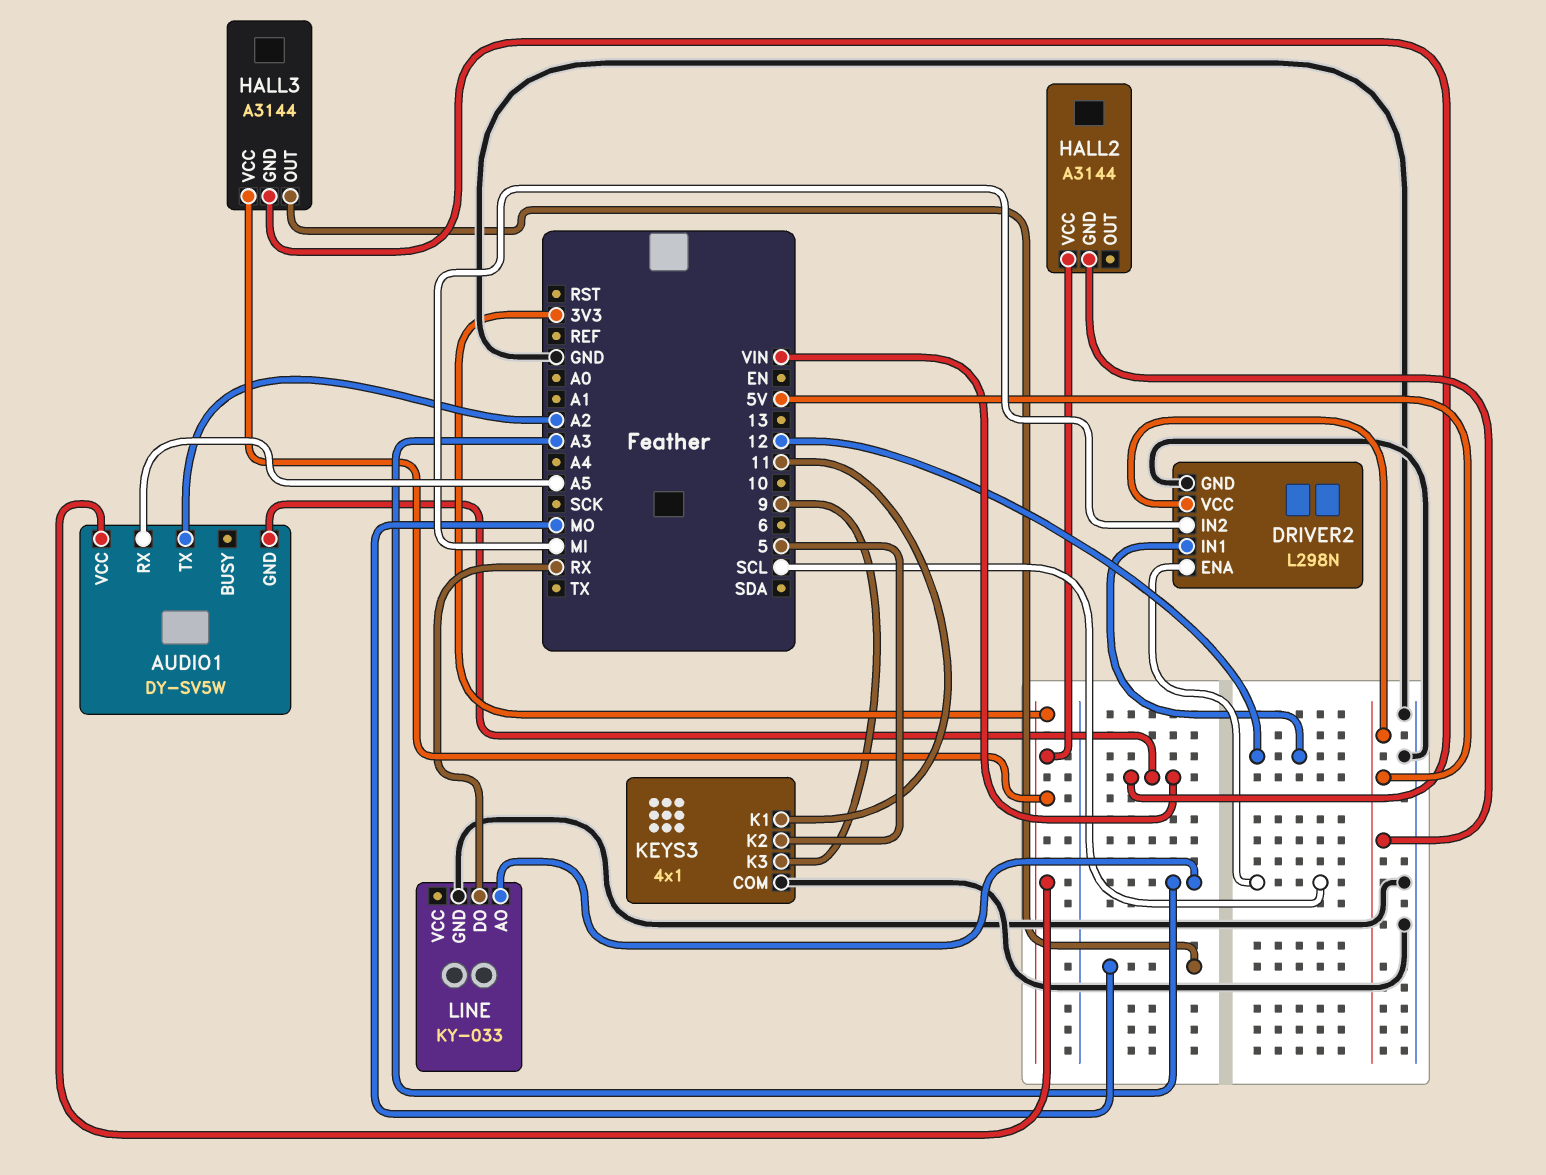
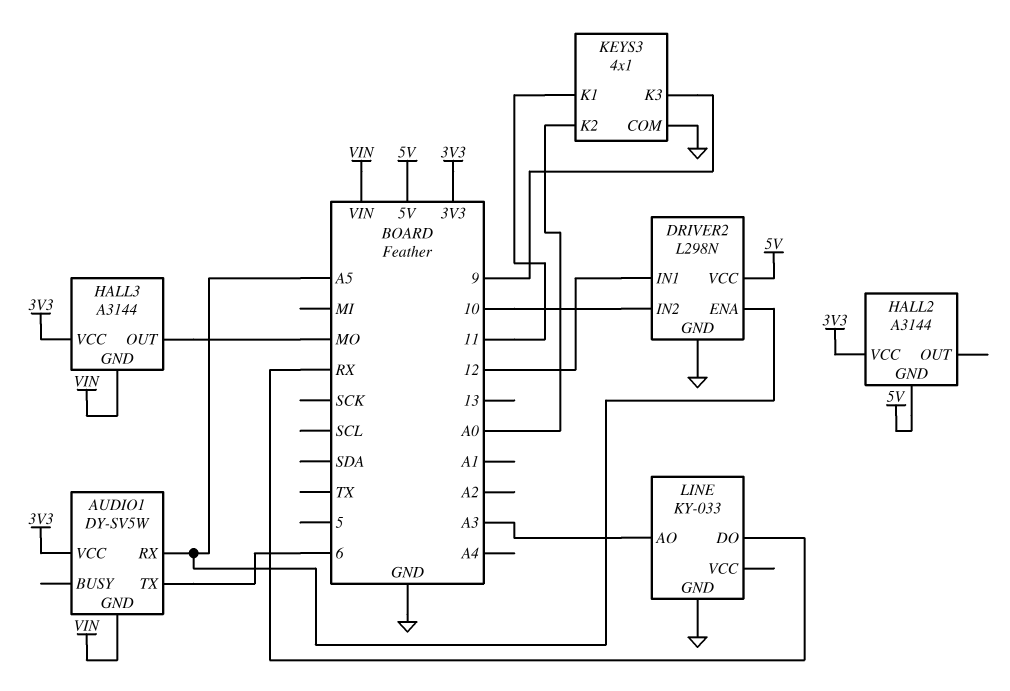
AUDIO1 pin TX: A2 -> 6
DRIVER2 pin ENA: SCL -> A5
DRIVER2 pin IN2: MI -> 10
KEYS3 pin K2: 5 -> A0

